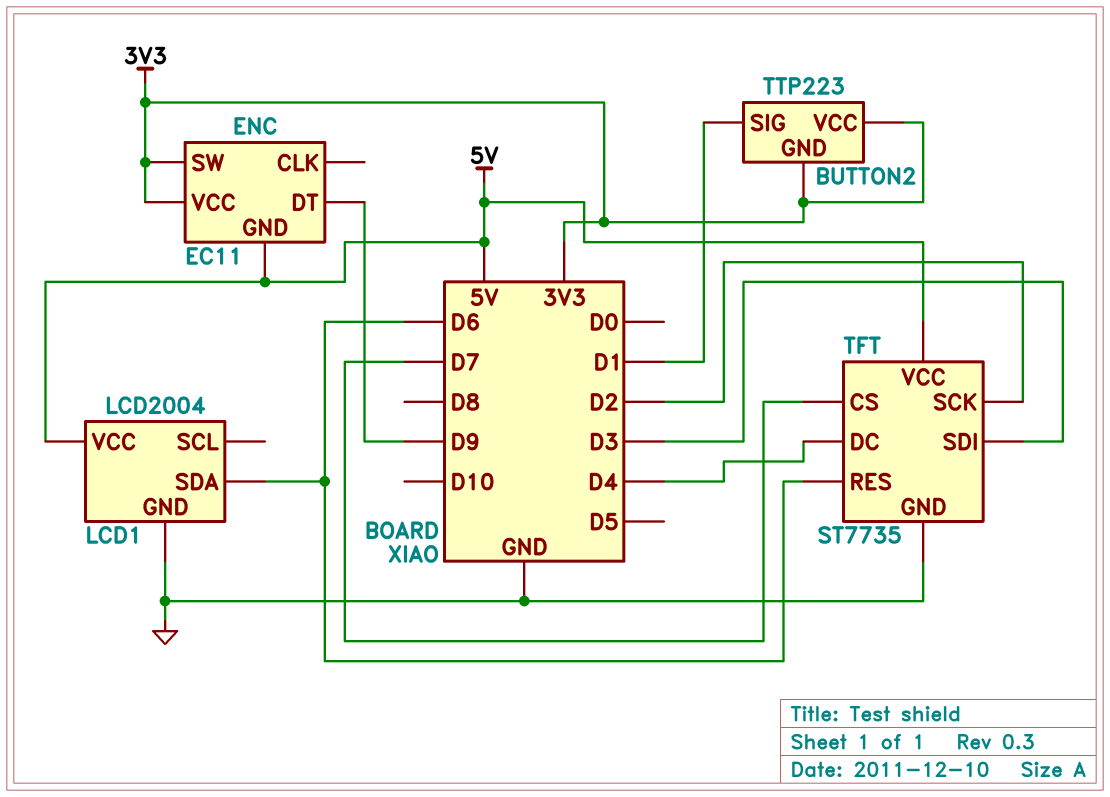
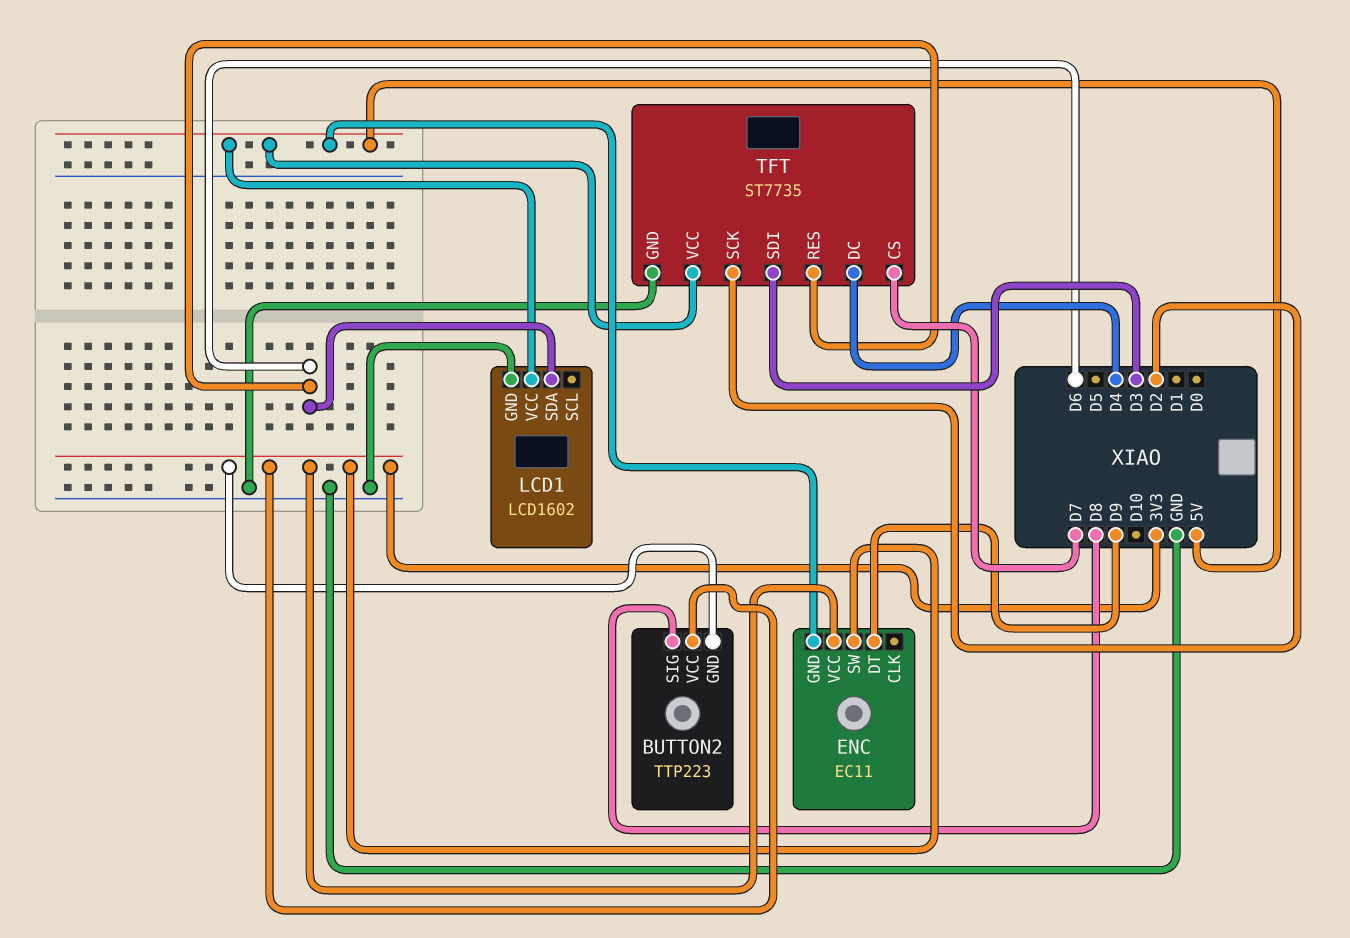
BUTTON2 pin SIG: D1 -> D8
LCD1: LCD2004 -> LCD1602

